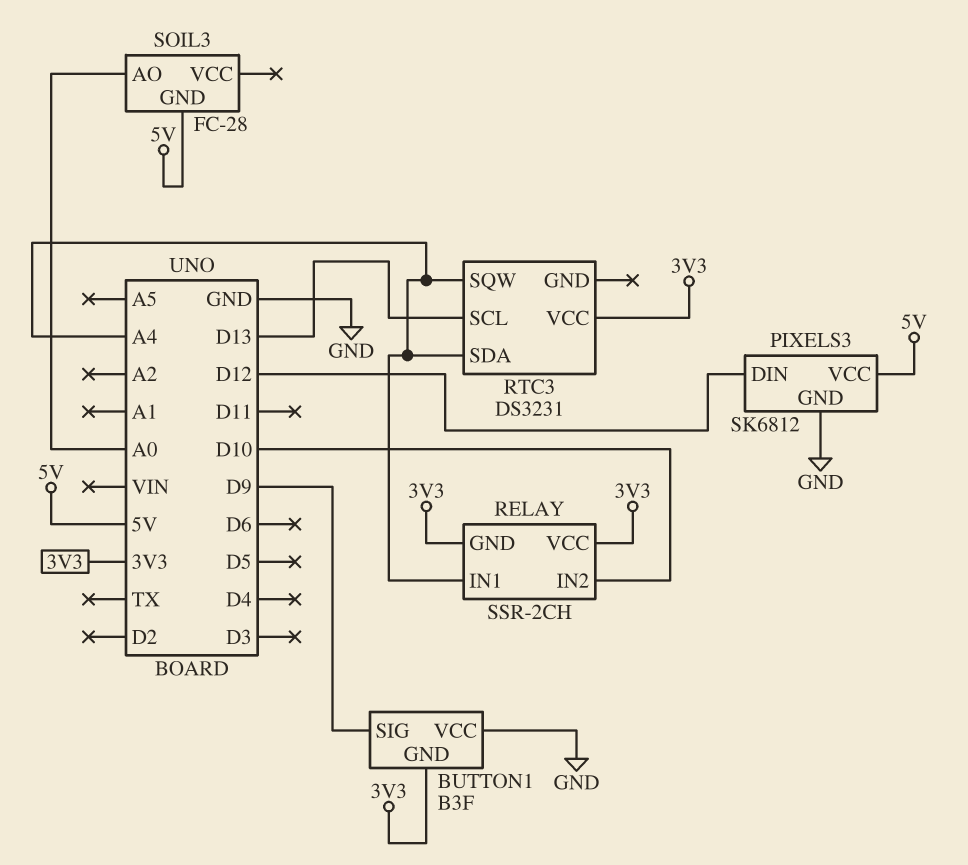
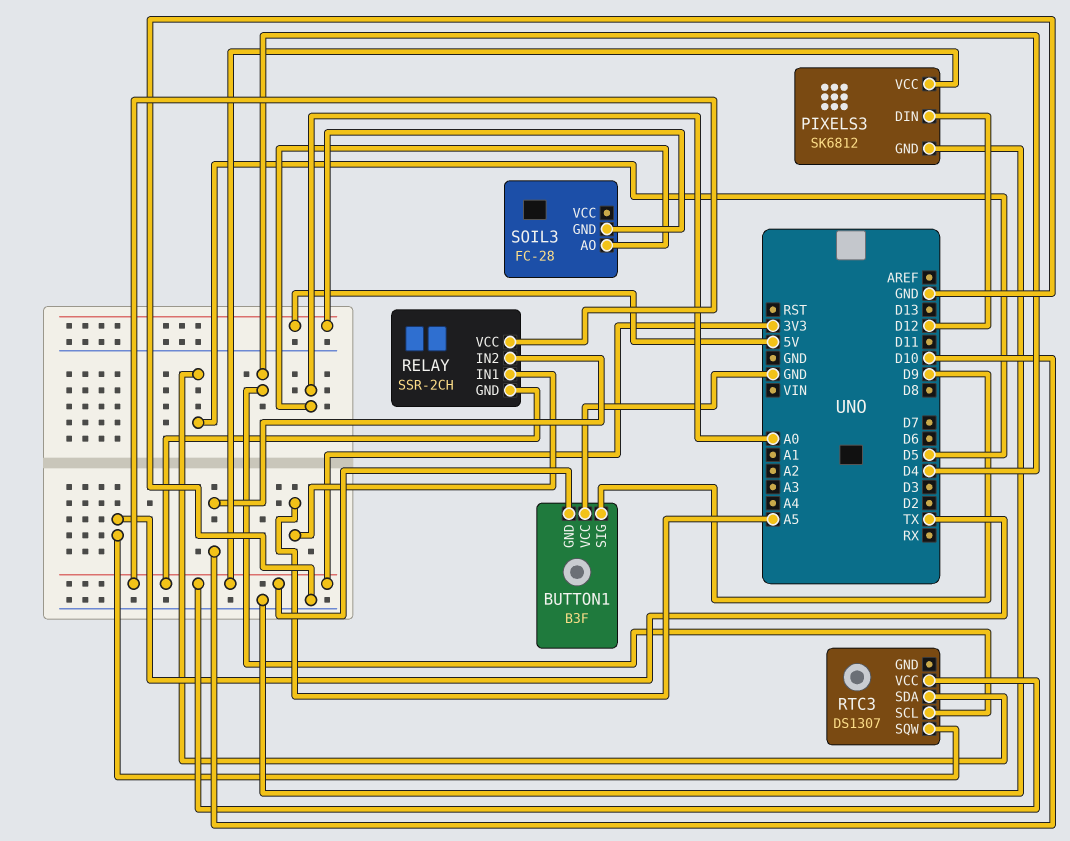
PIXELS3 pin VCC: 5V -> 3V3
RELAY pin IN1: A4 -> A5
RTC3: DS3231 -> DS1307
RTC3 pin SCL: D13 -> D4
RTC3 pin SDA: A4 -> D5
RTC3 pin SQW: A4 -> TX

